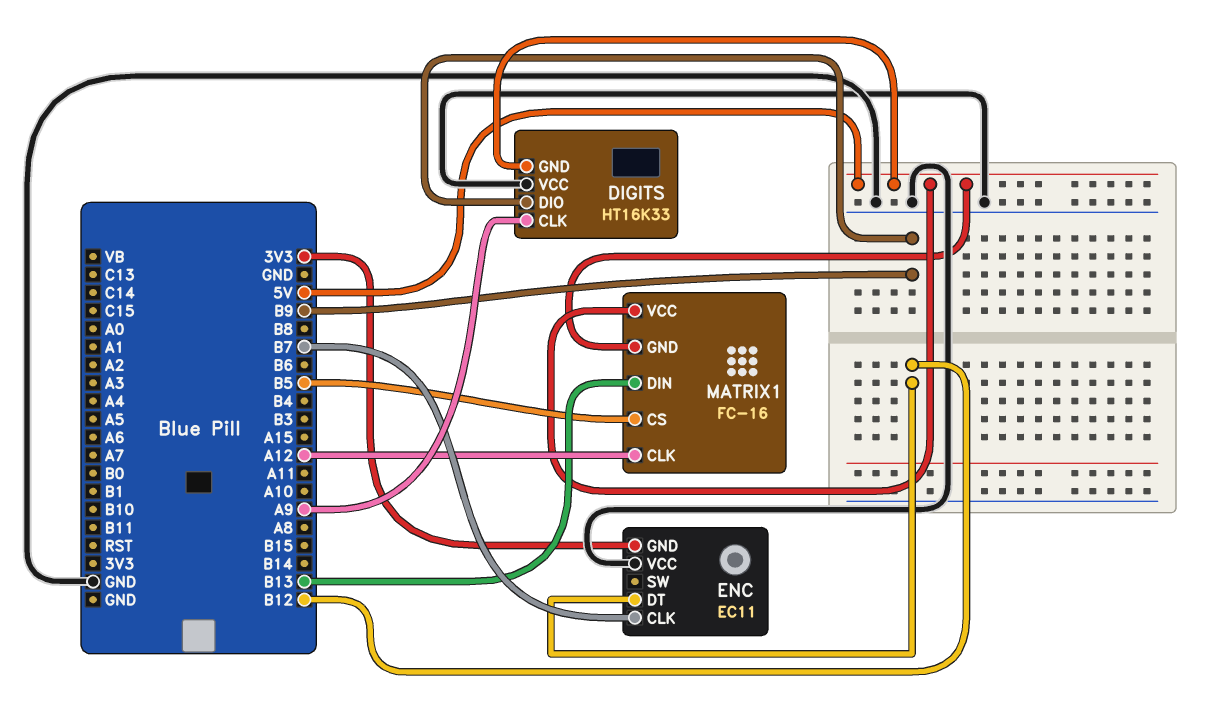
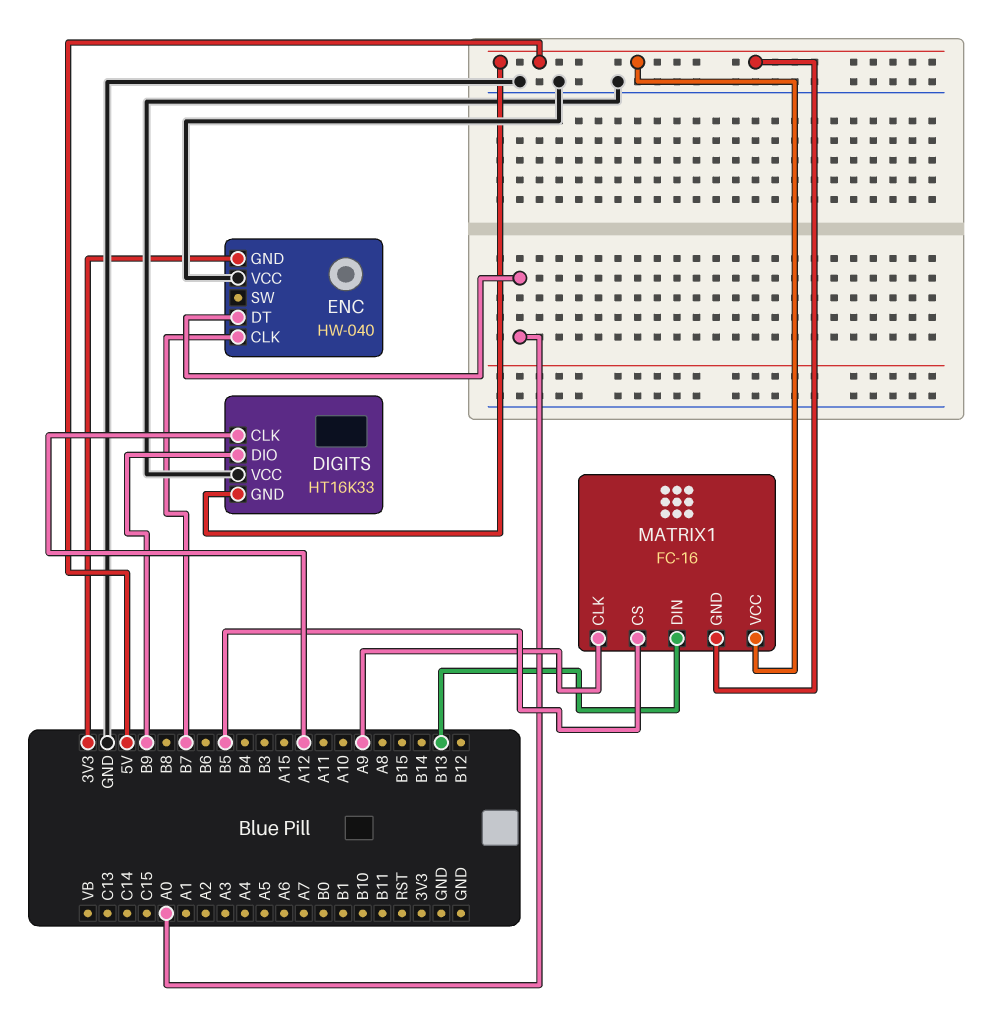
DIGITS pin CLK: A9 -> A12
ENC: EC11 -> HW-040
ENC pin DT: B12 -> A0
MATRIX1 pin CLK: A12 -> A9

